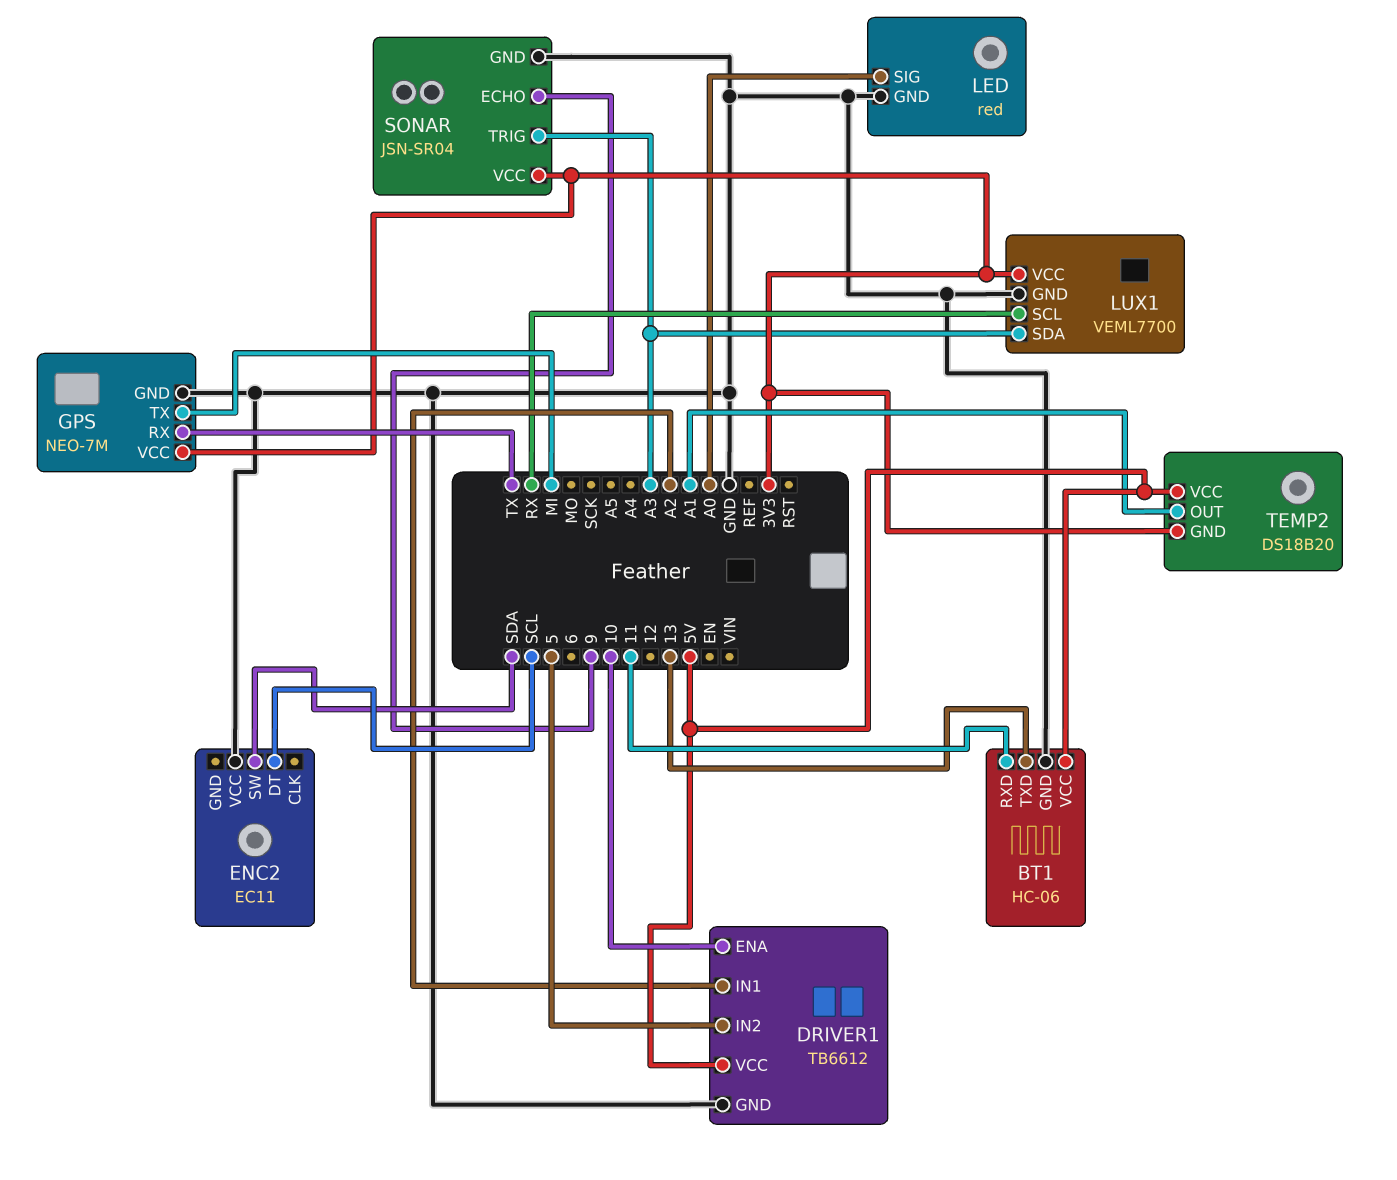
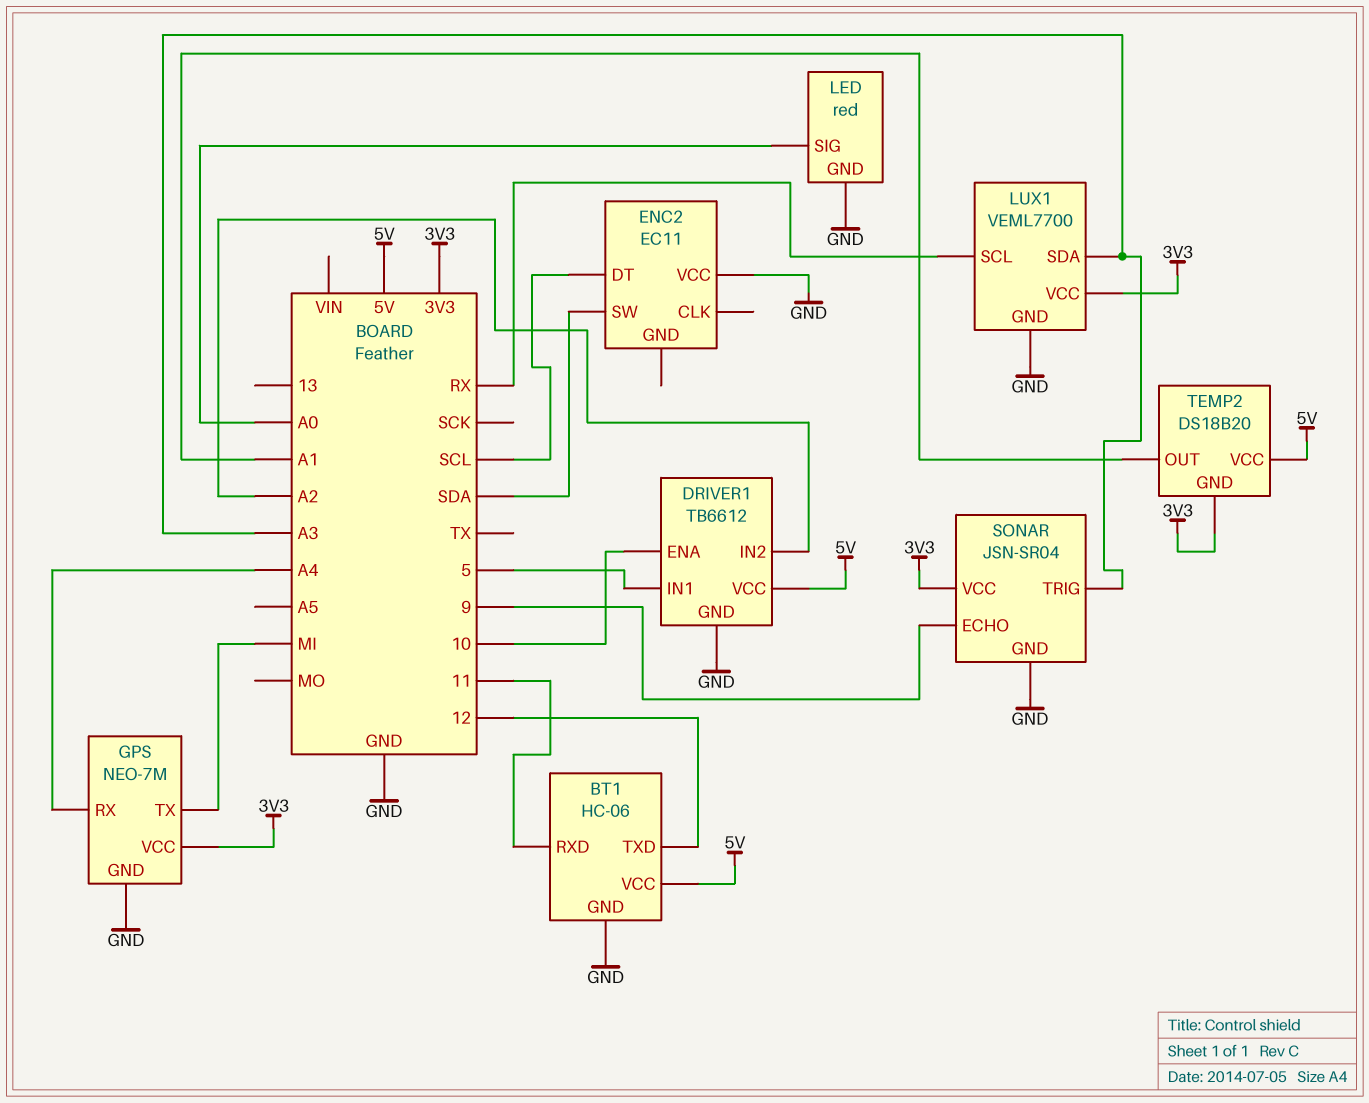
BT1 pin TXD: 13 -> 12
DRIVER1 pin IN1: A2 -> 5
DRIVER1 pin IN2: 5 -> A2
GPS pin RX: TX -> A4

